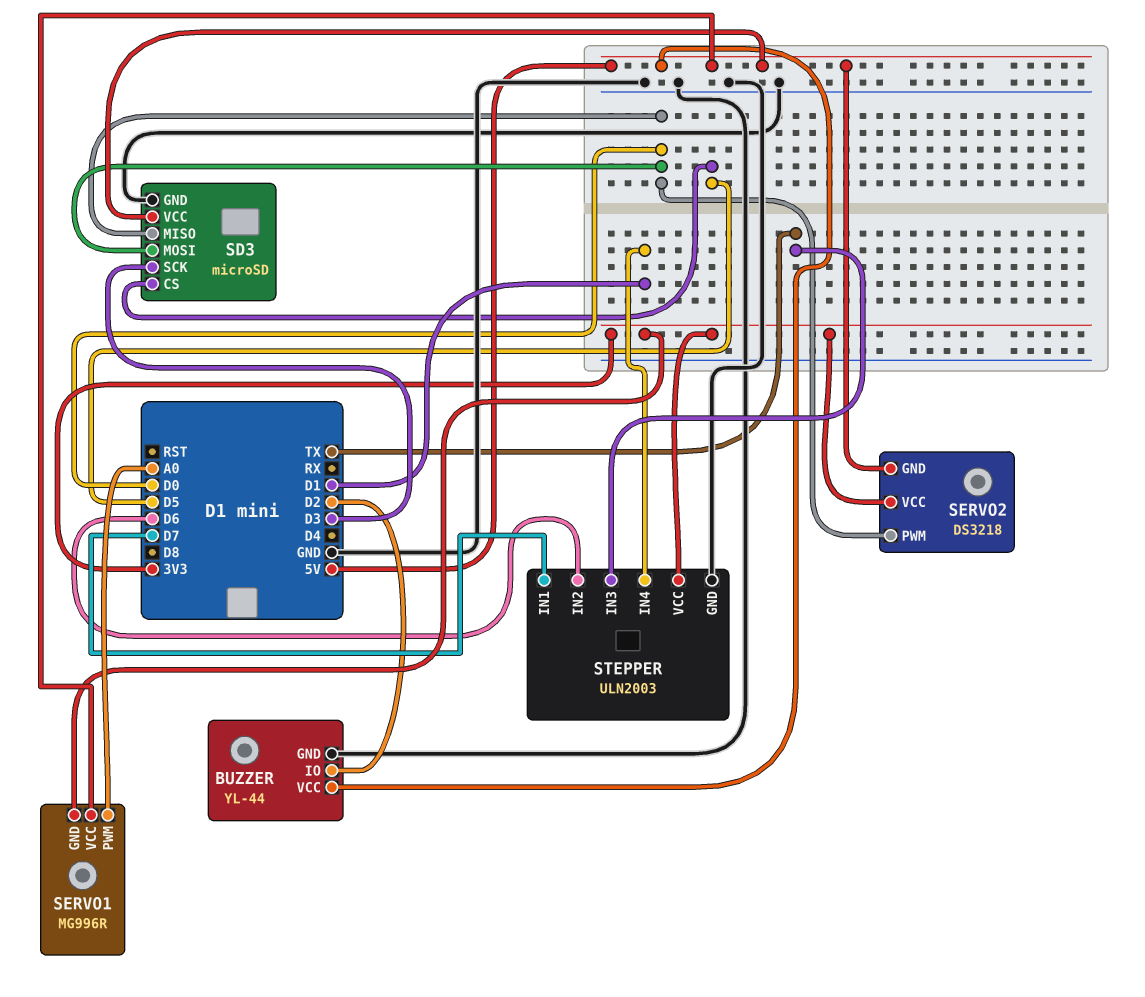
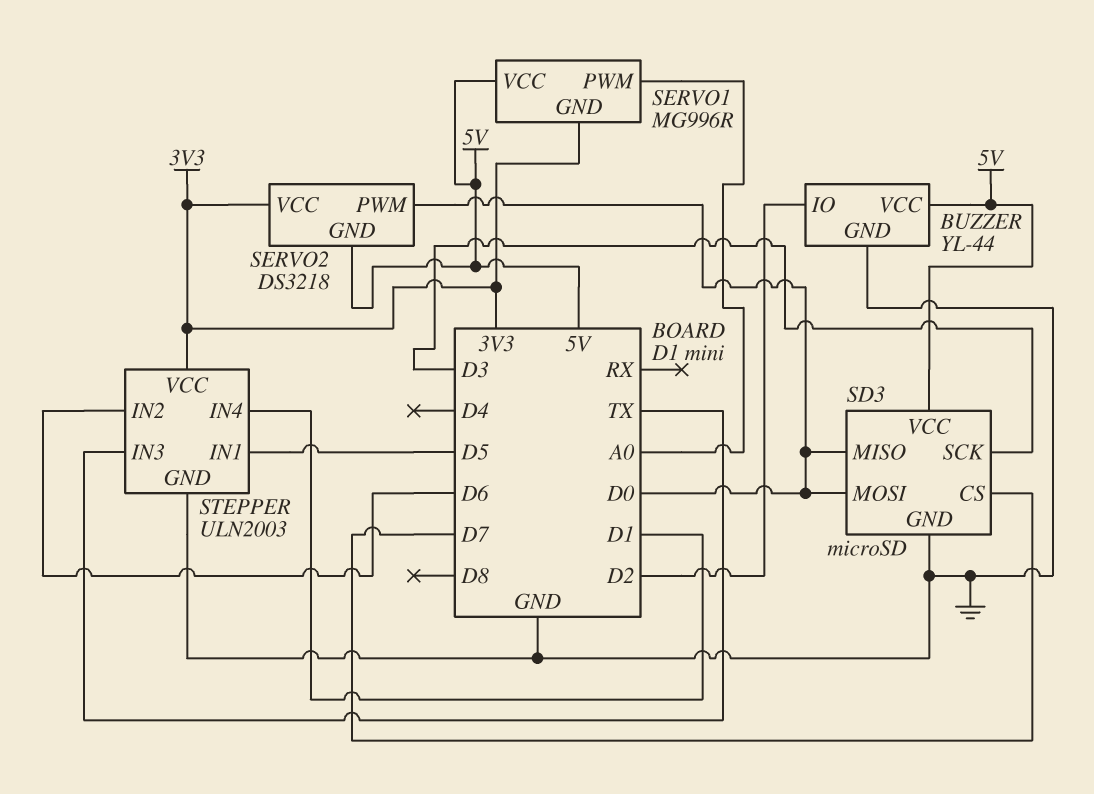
SD3 pin CS: D5 -> D7
STEPPER pin IN1: D7 -> D5

